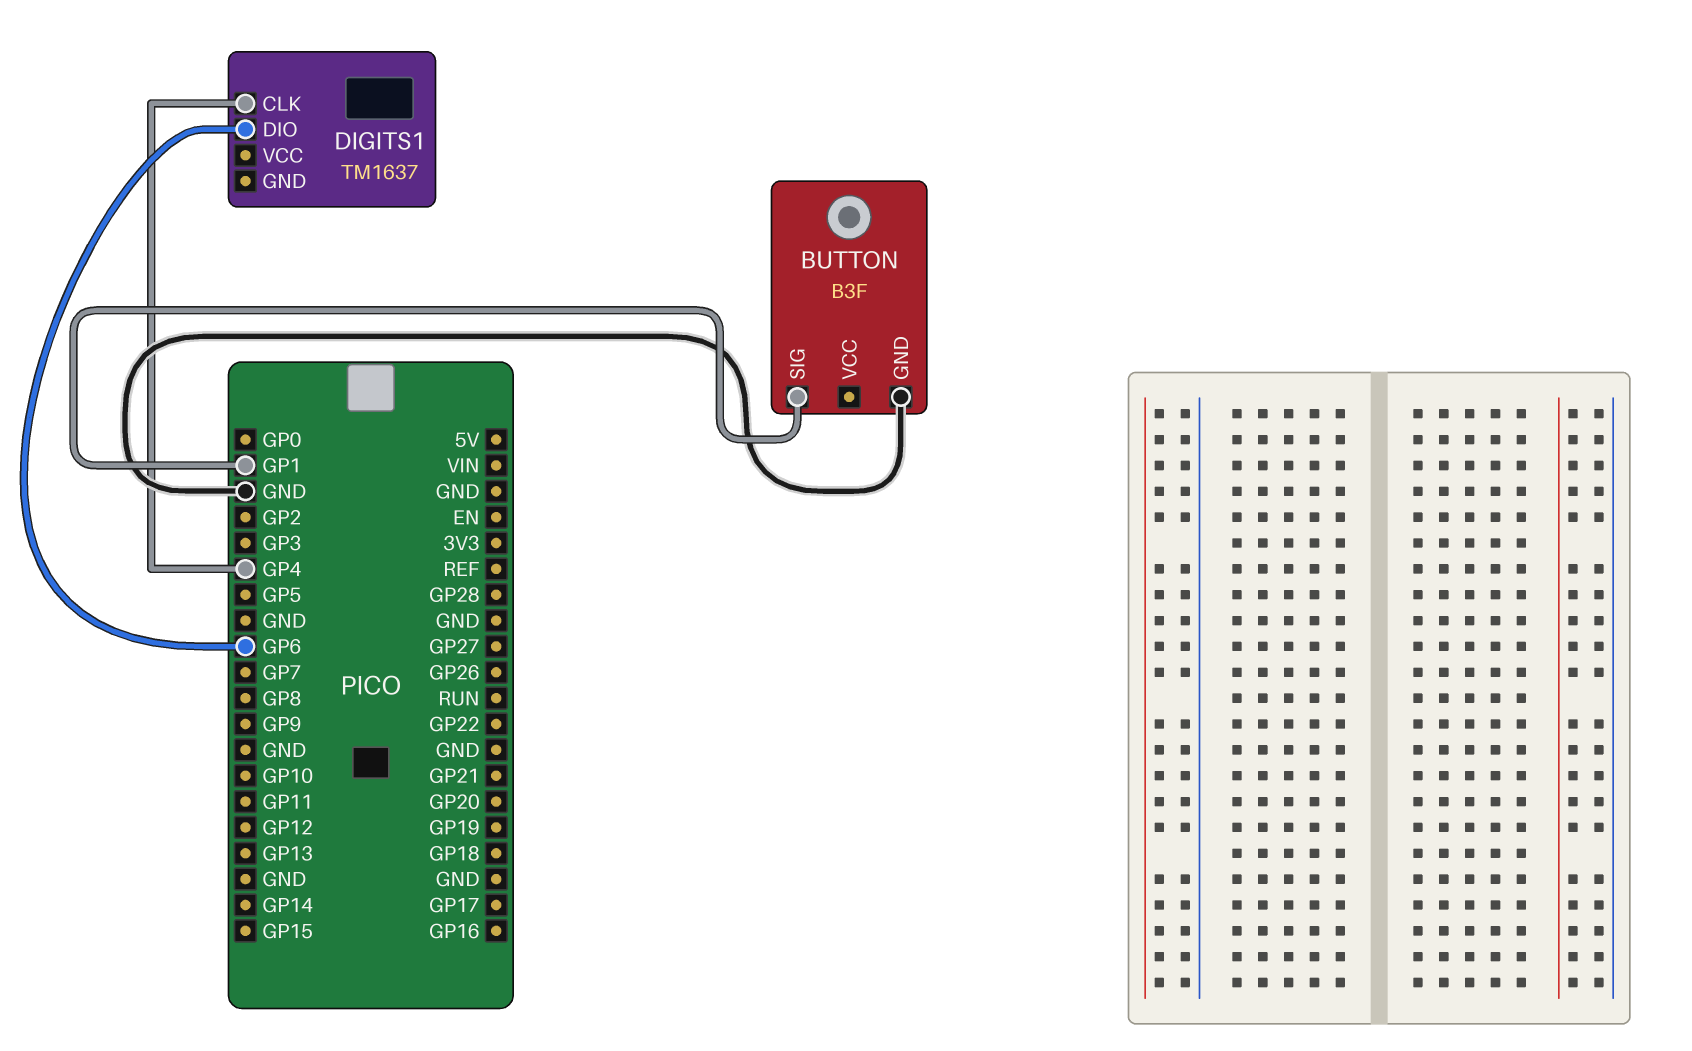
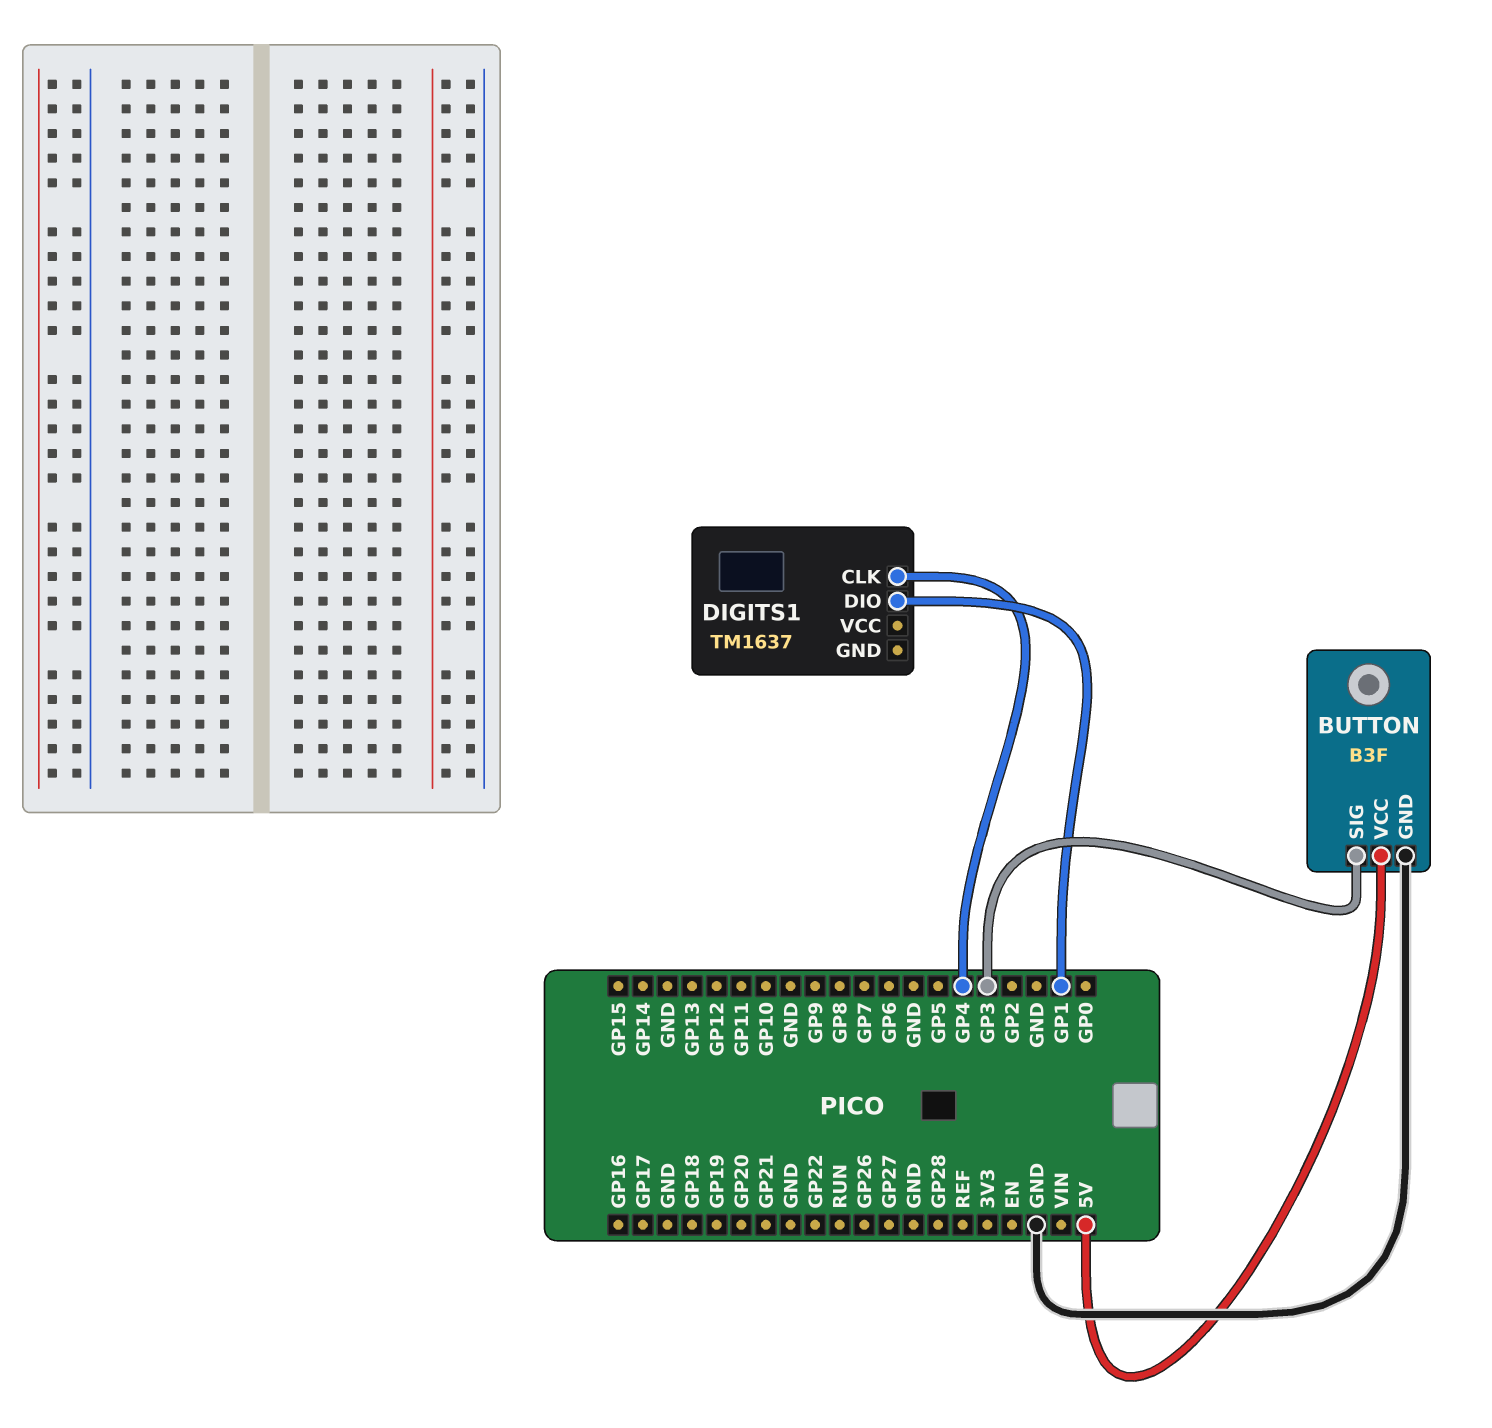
BUTTON pin SIG: GP1 -> GP3
BUTTON pin VCC: none -> 5V
DIGITS1 pin DIO: GP6 -> GP1

